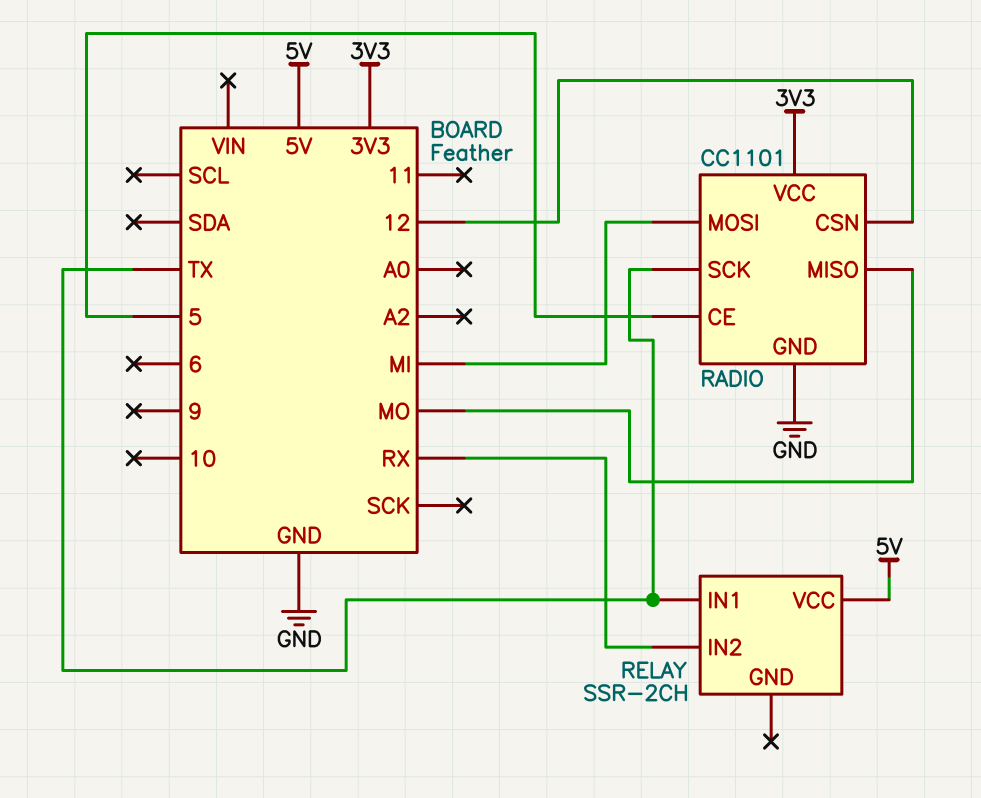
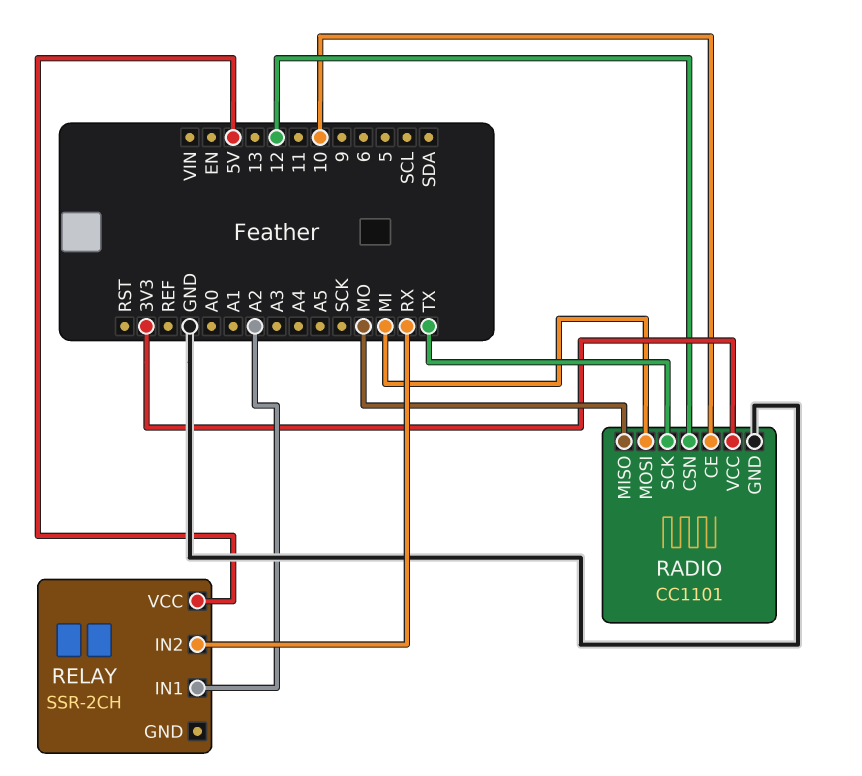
RADIO pin CE: 5 -> 10
RELAY pin IN1: TX -> A2

